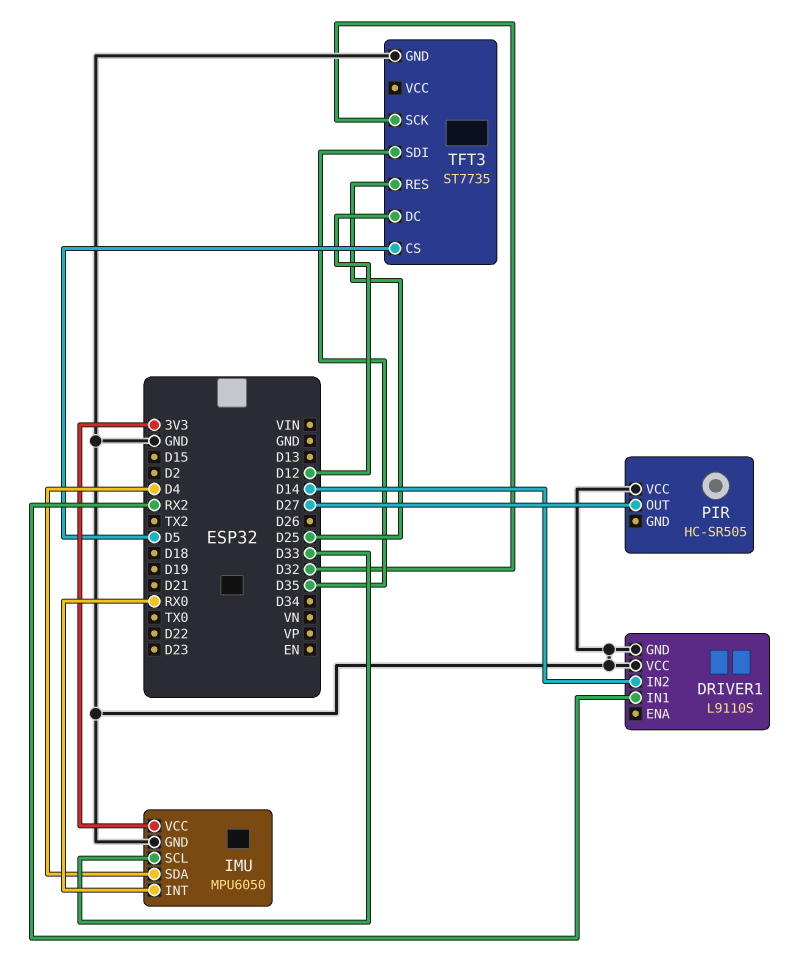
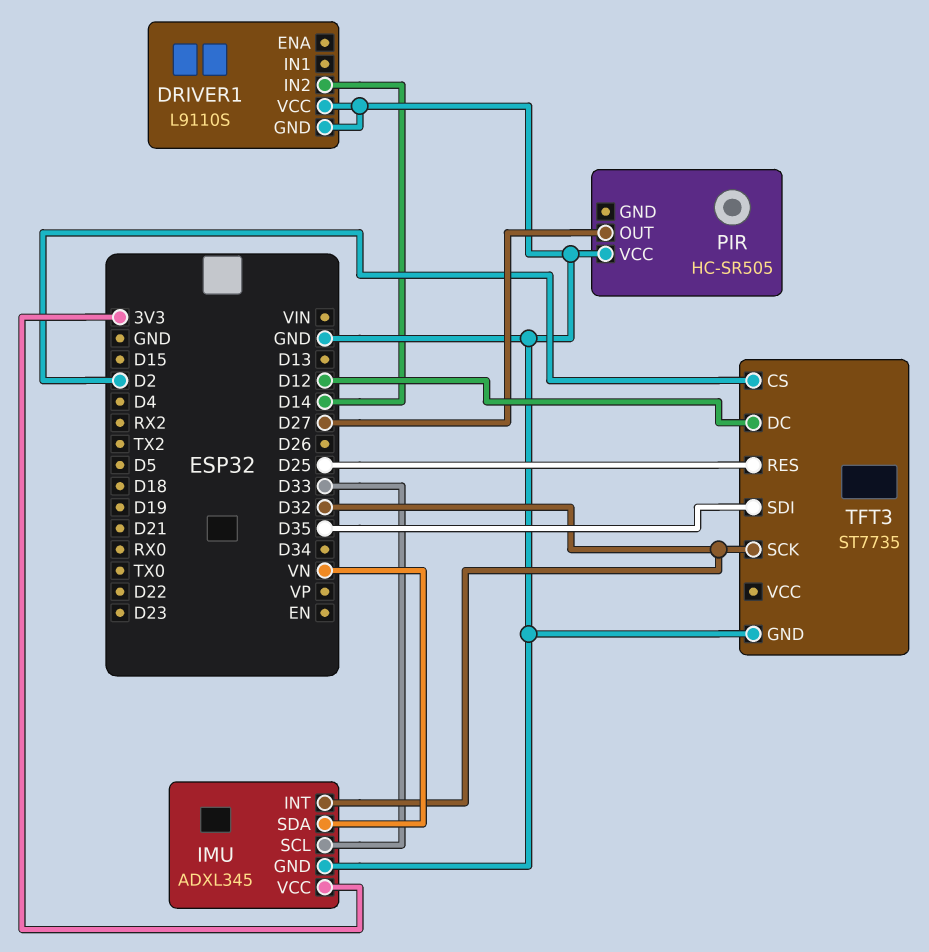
DRIVER1 pin IN1: RX2 -> none
IMU: MPU6050 -> ADXL345
IMU pin INT: RX0 -> D32
IMU pin SDA: D4 -> VN
TFT3 pin CS: D5 -> D2

